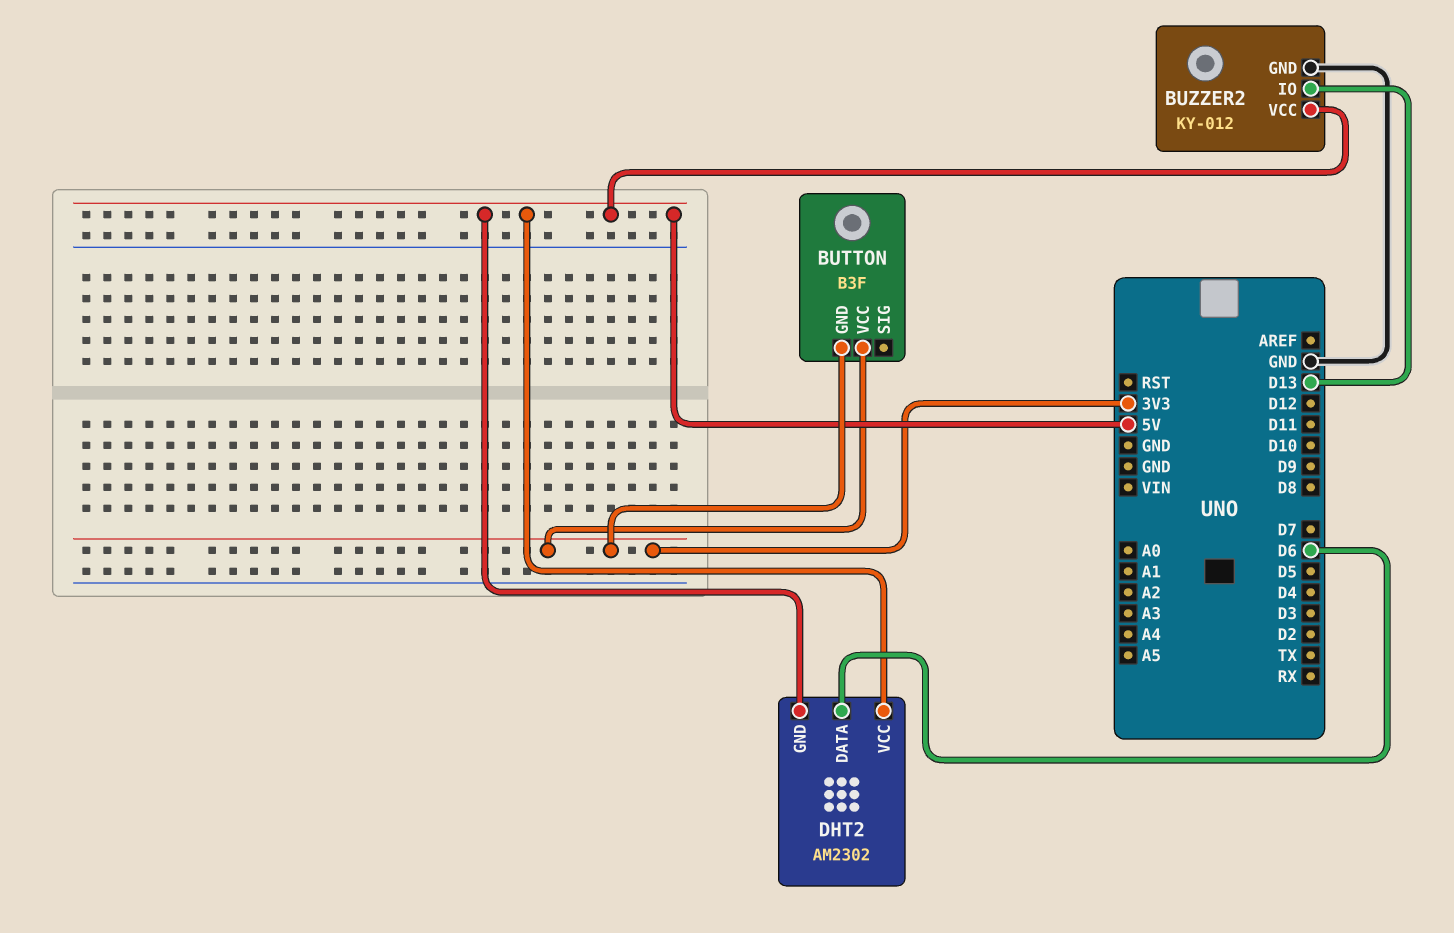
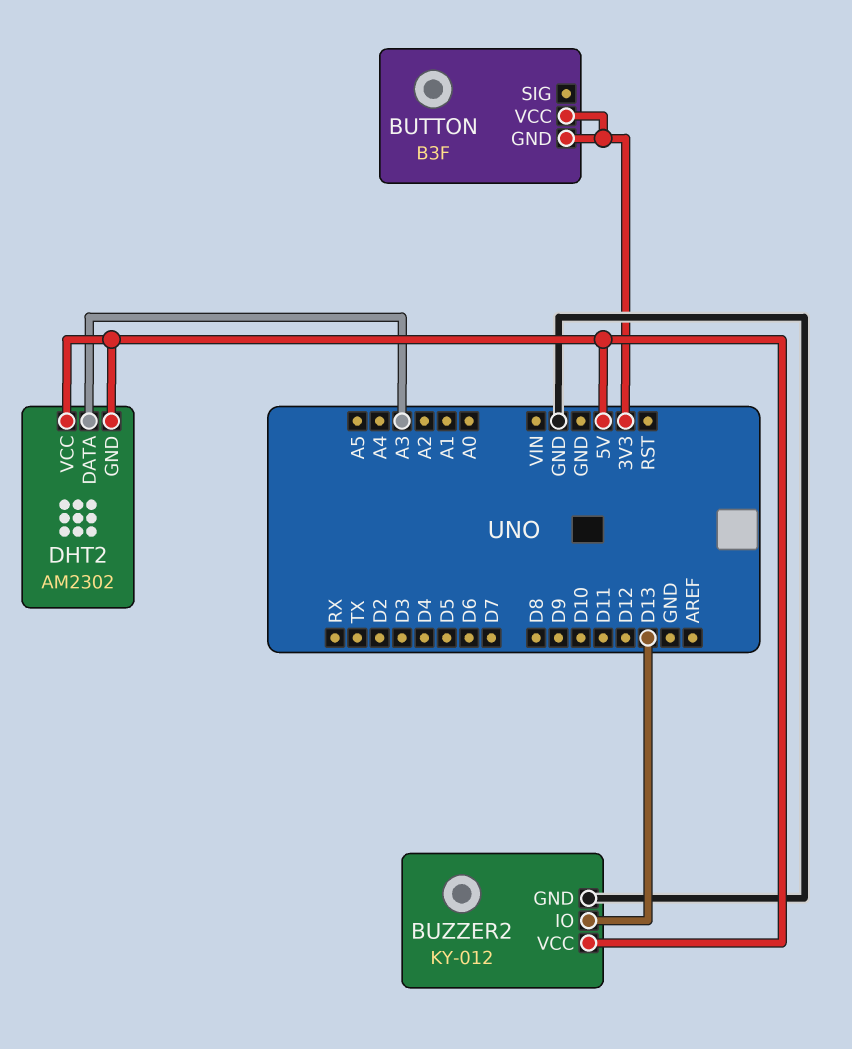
DHT2 pin DATA: D6 -> A3

